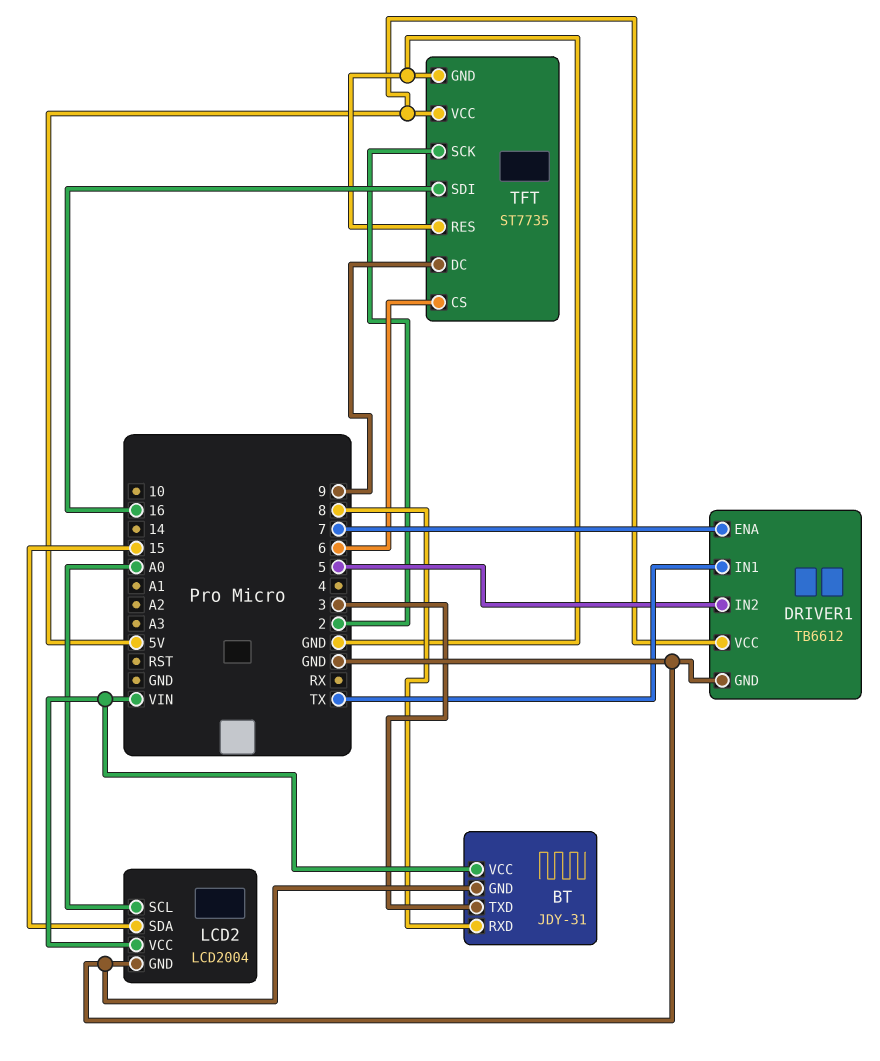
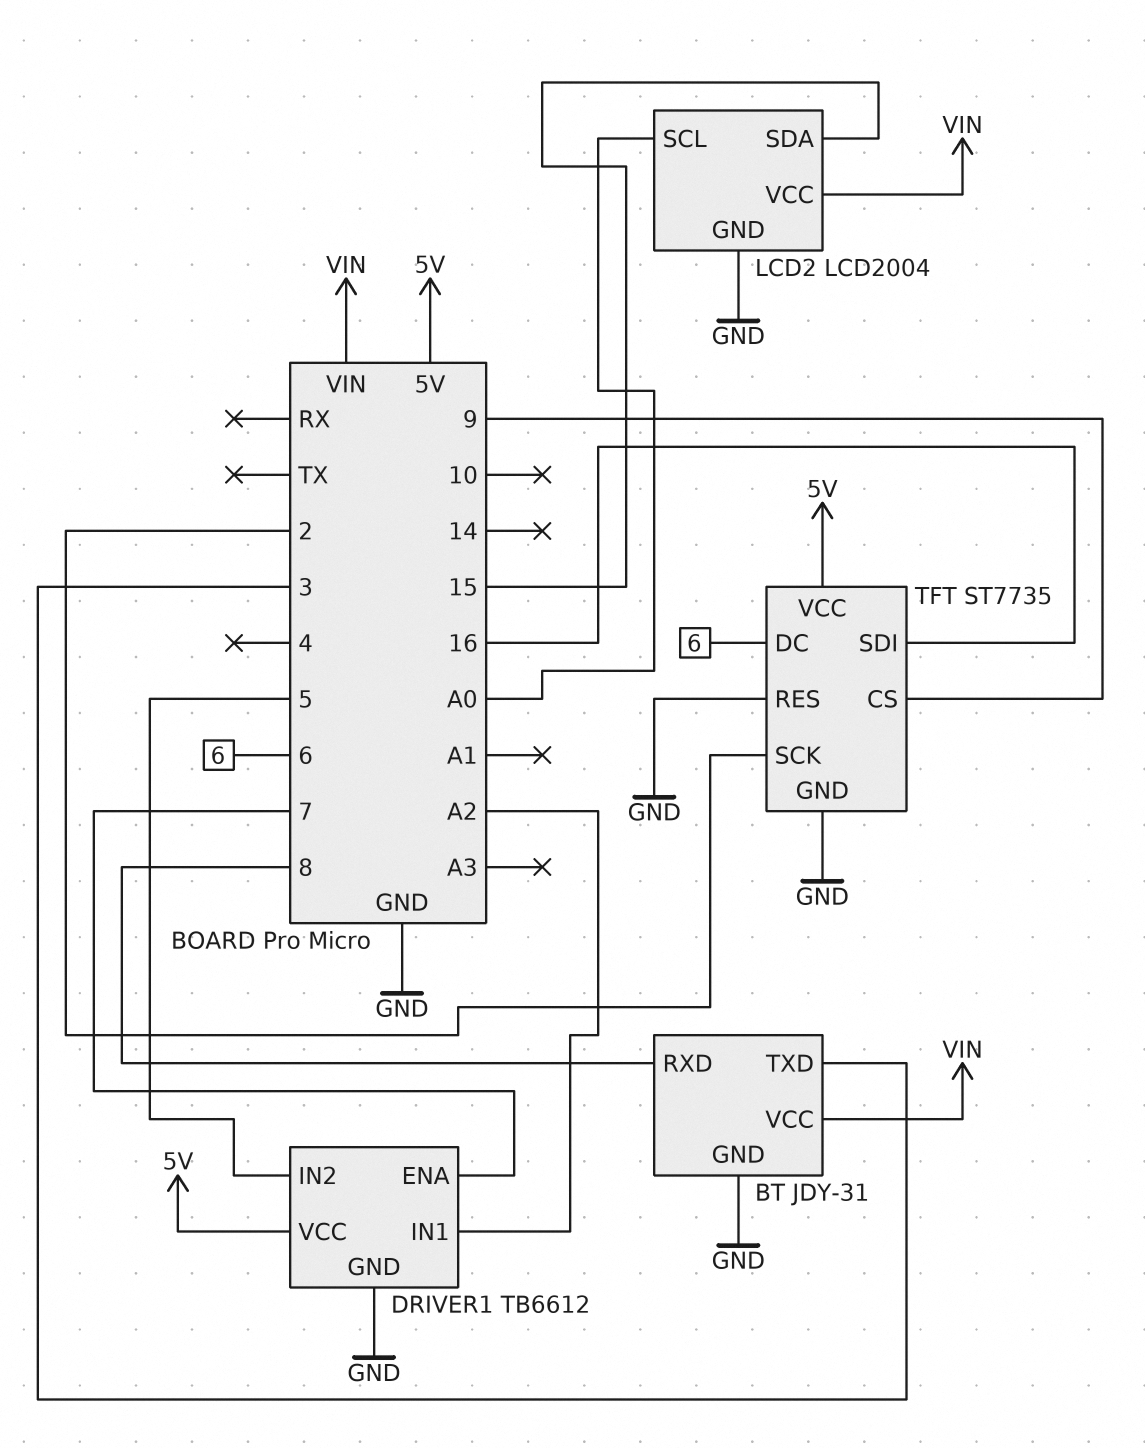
DRIVER1 pin IN1: TX -> A2
TFT pin CS: 6 -> 9
TFT pin DC: 9 -> 6

